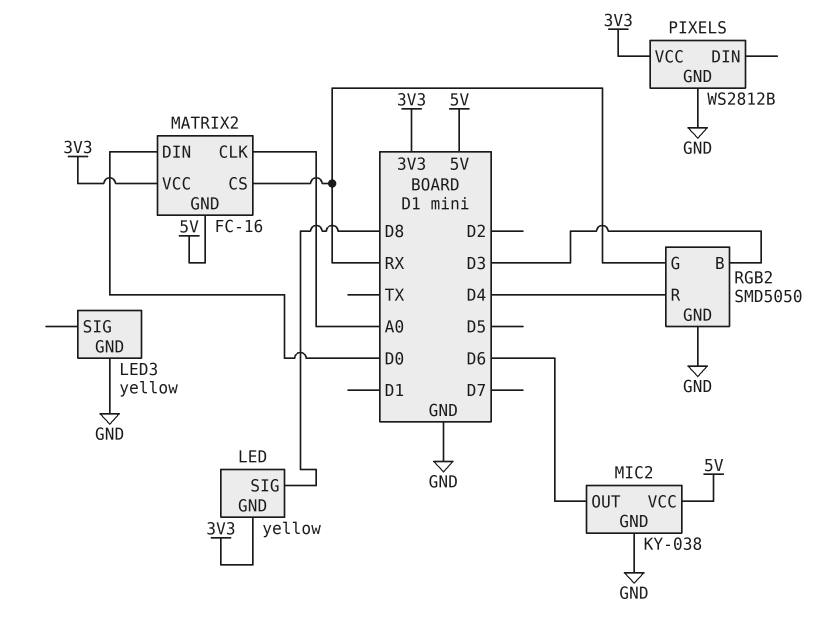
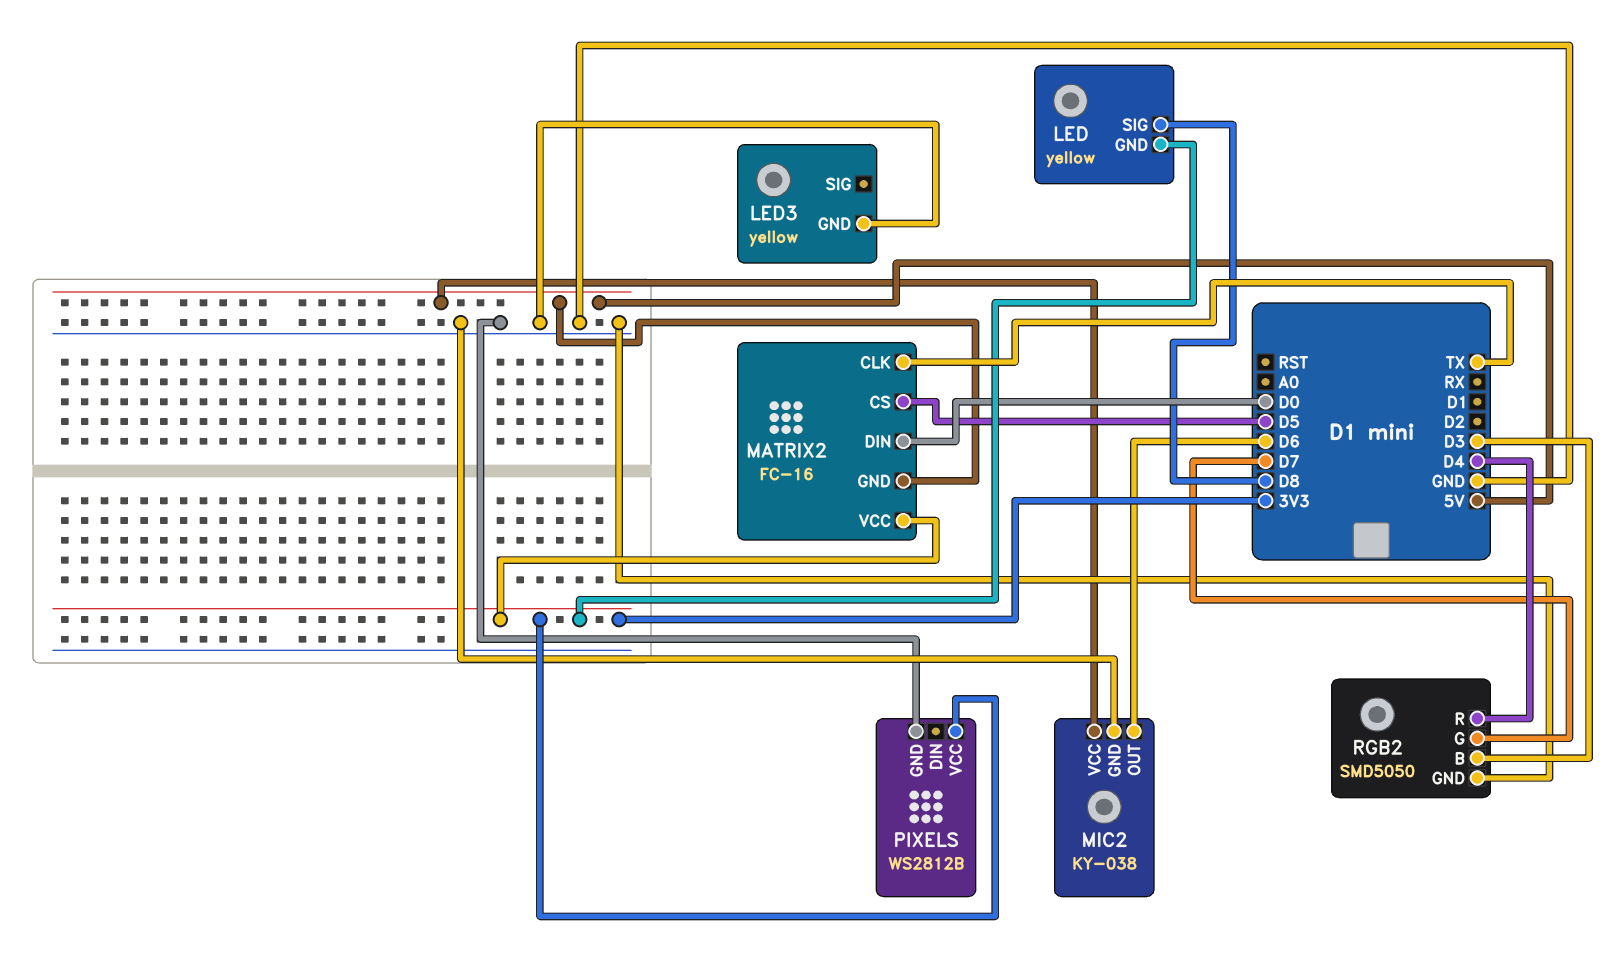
MATRIX2 pin CLK: A0 -> TX
MATRIX2 pin CS: RX -> D5
RGB2 pin G: RX -> D7

